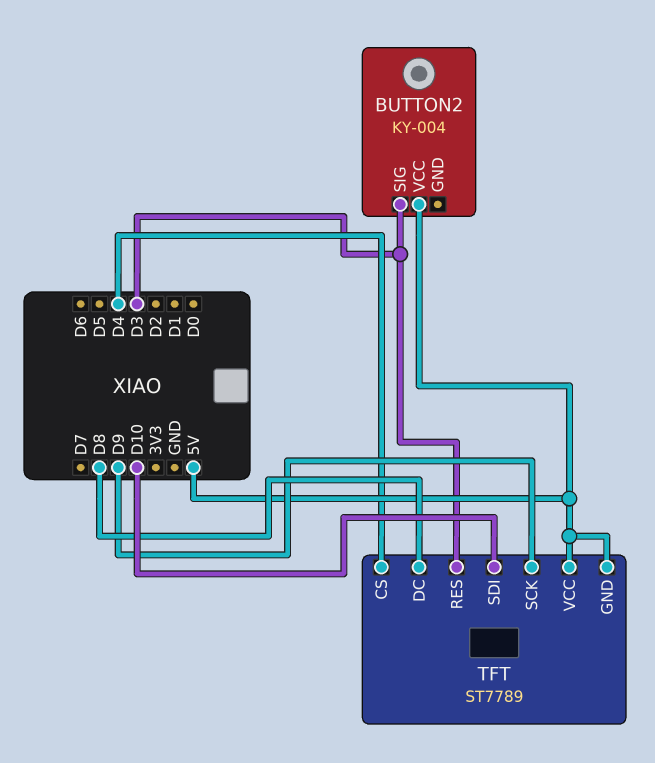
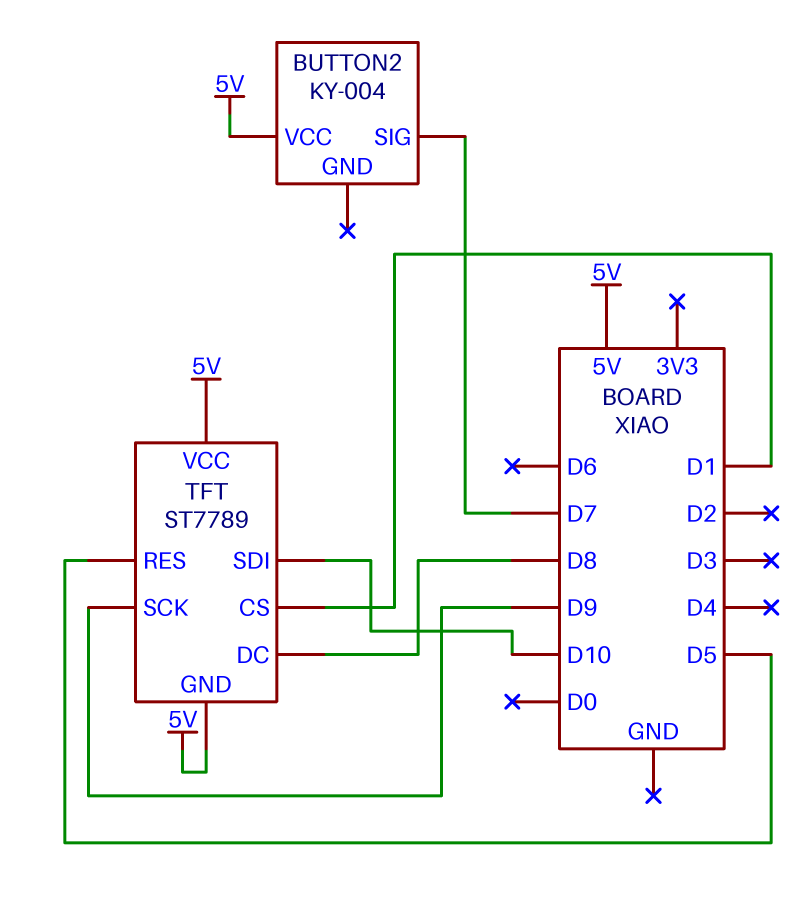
BUTTON2 pin SIG: D3 -> D7
TFT pin CS: D4 -> D1
TFT pin RES: D3 -> D5

